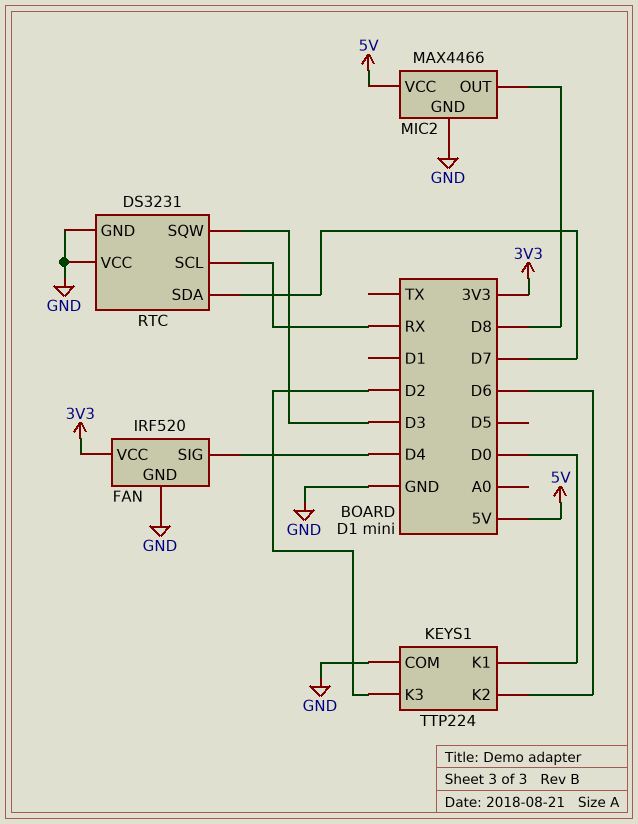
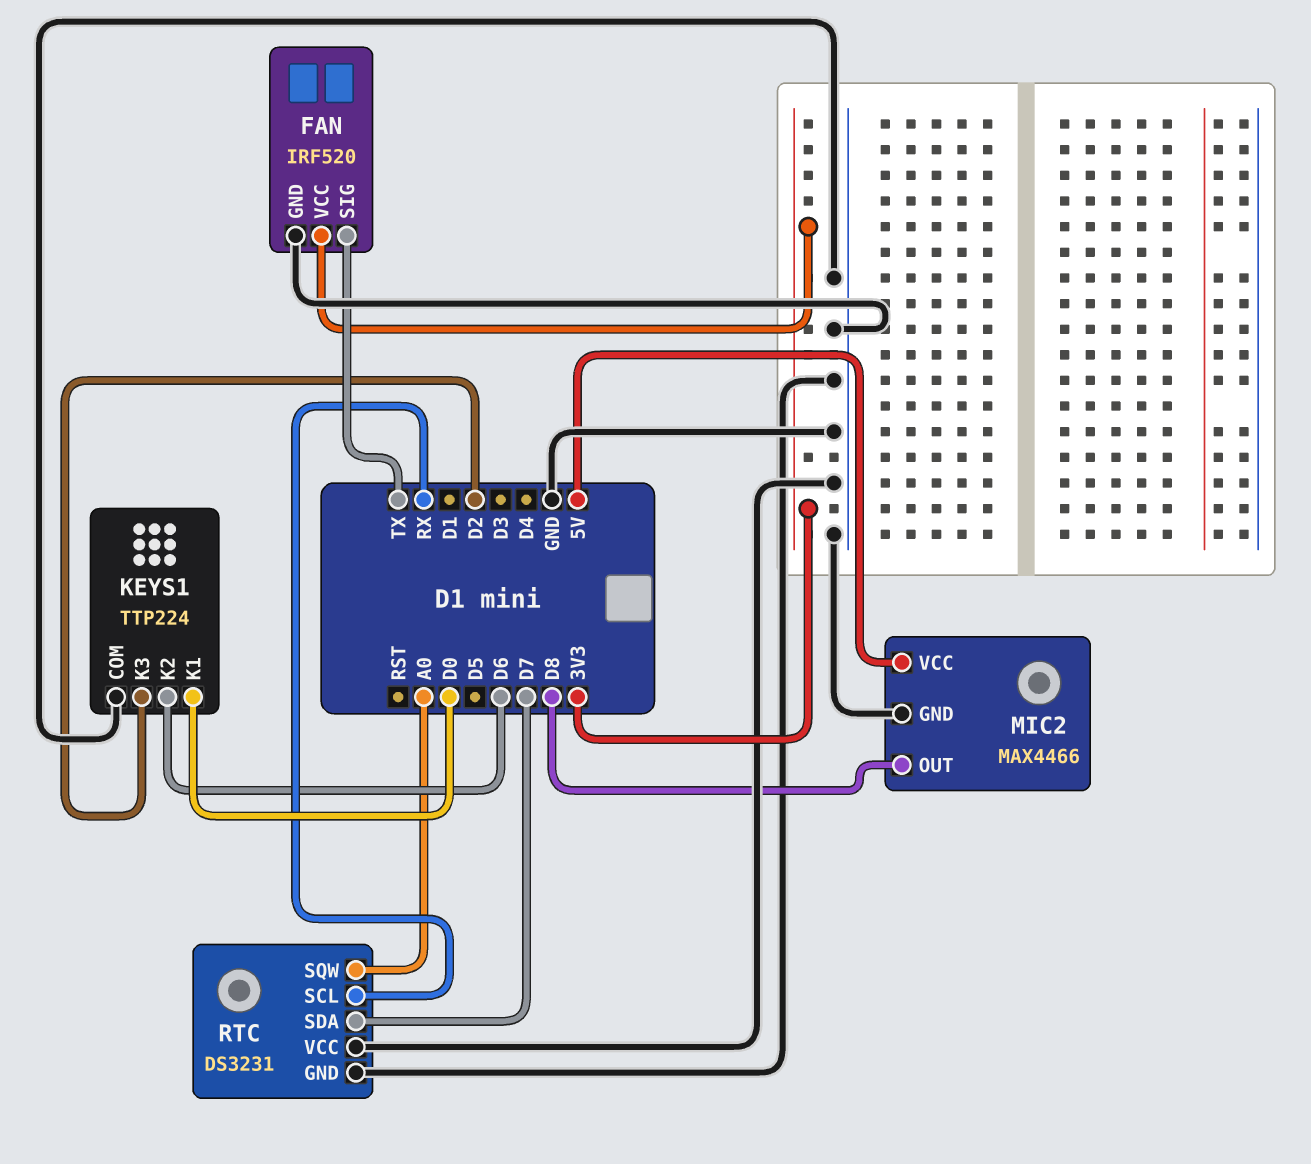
FAN pin SIG: D4 -> TX
RTC pin SQW: D3 -> A0

